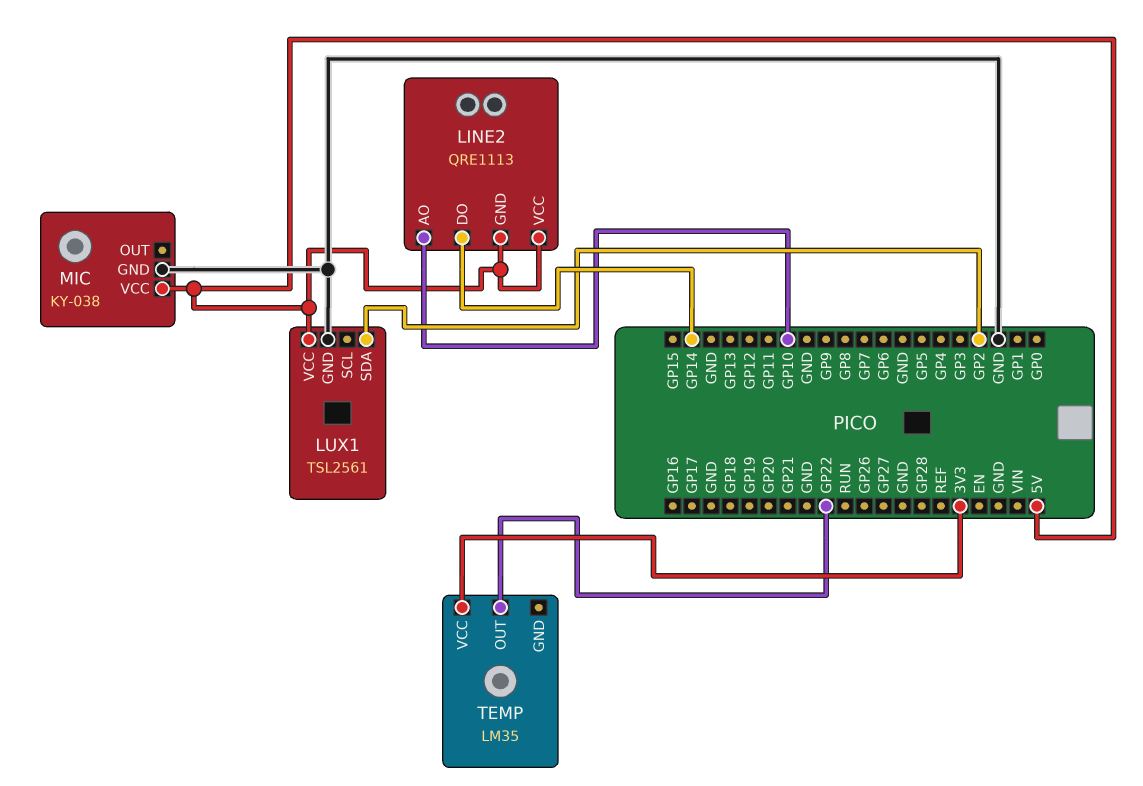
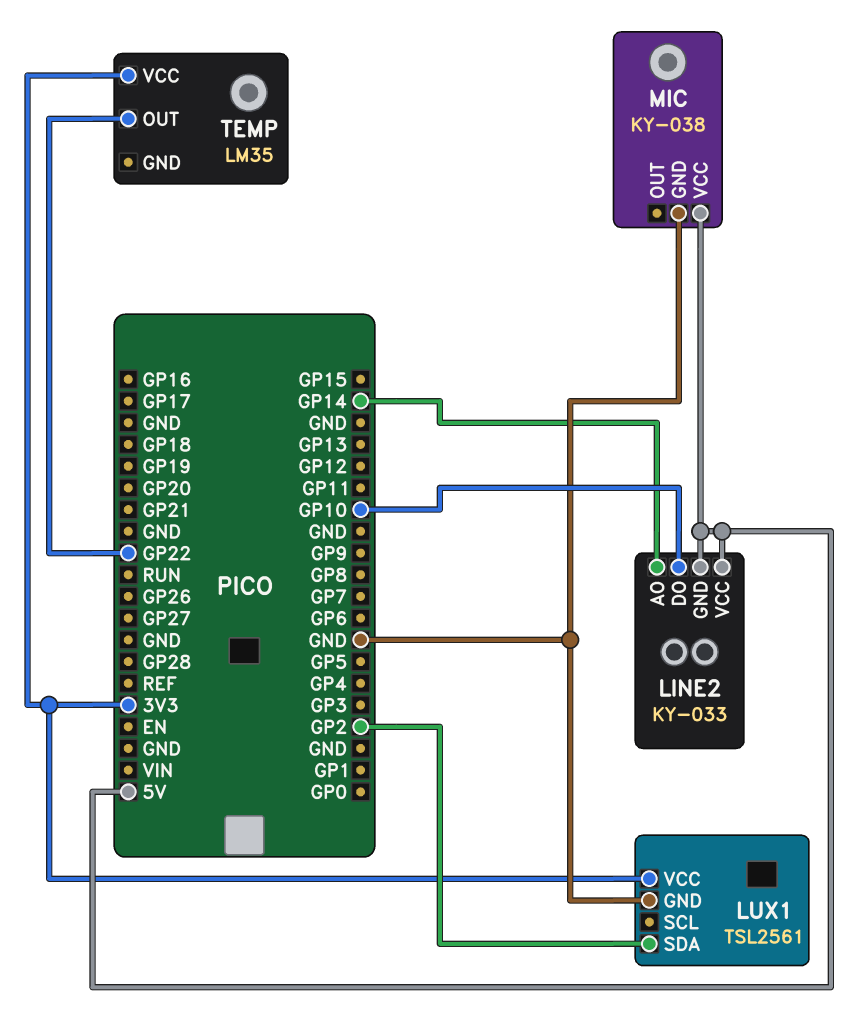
LINE2: QRE1113 -> KY-033
LINE2 pin AO: GP10 -> GP14
LINE2 pin DO: GP14 -> GP10
LUX1 pin VCC: 5V -> 3V3

